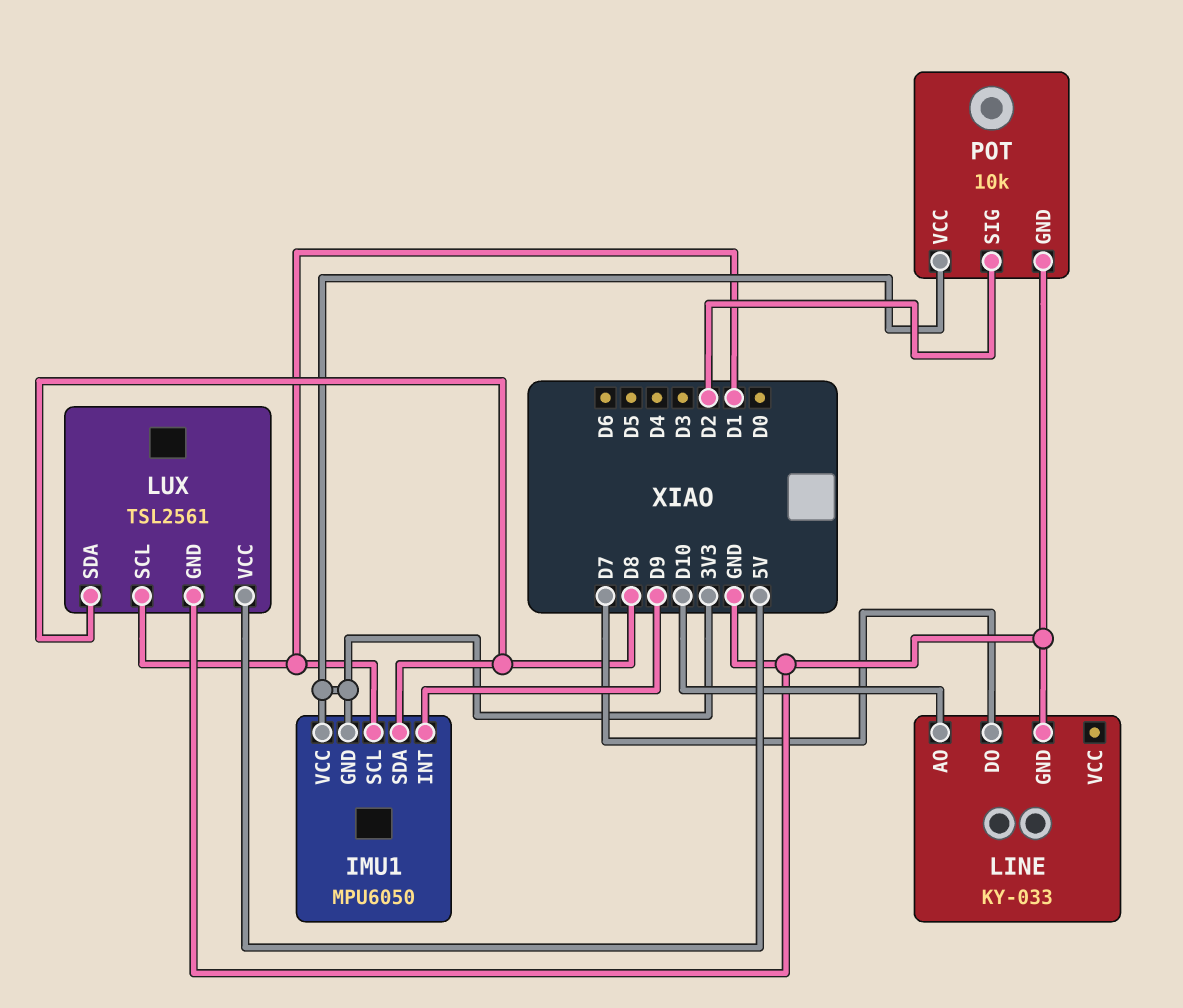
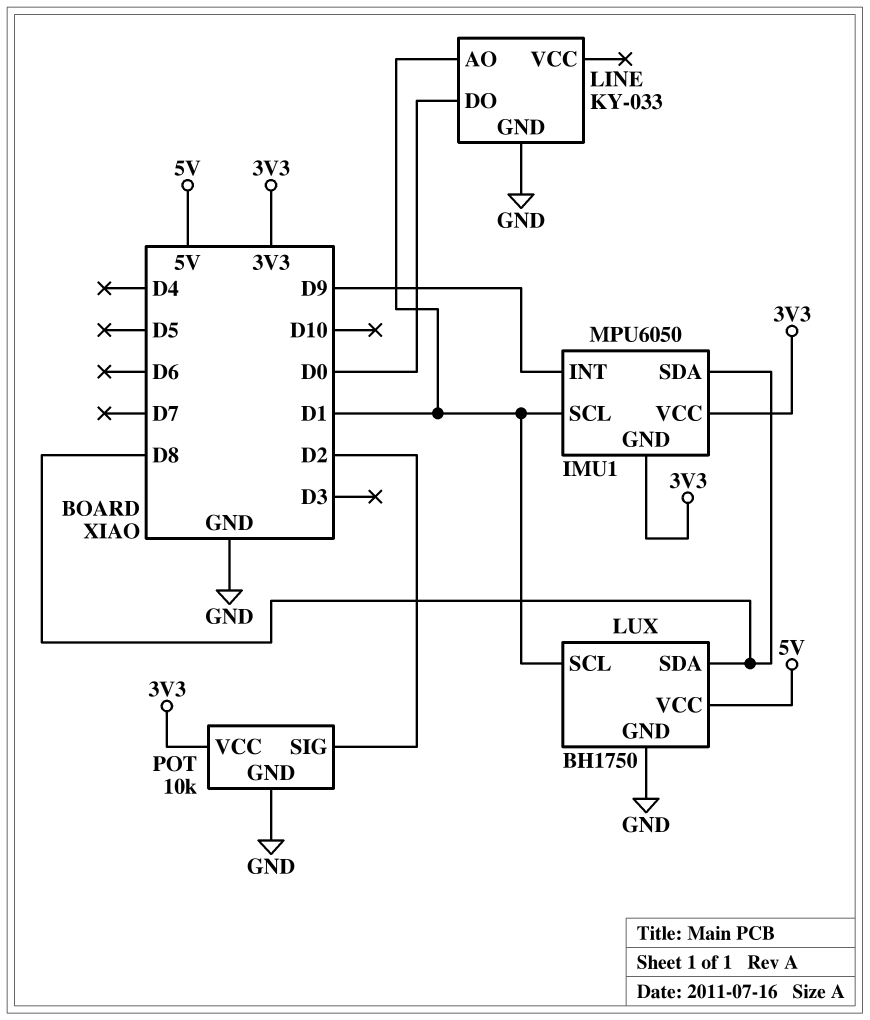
LINE pin AO: D10 -> D1
LINE pin DO: D7 -> D0
LUX: TSL2561 -> BH1750

